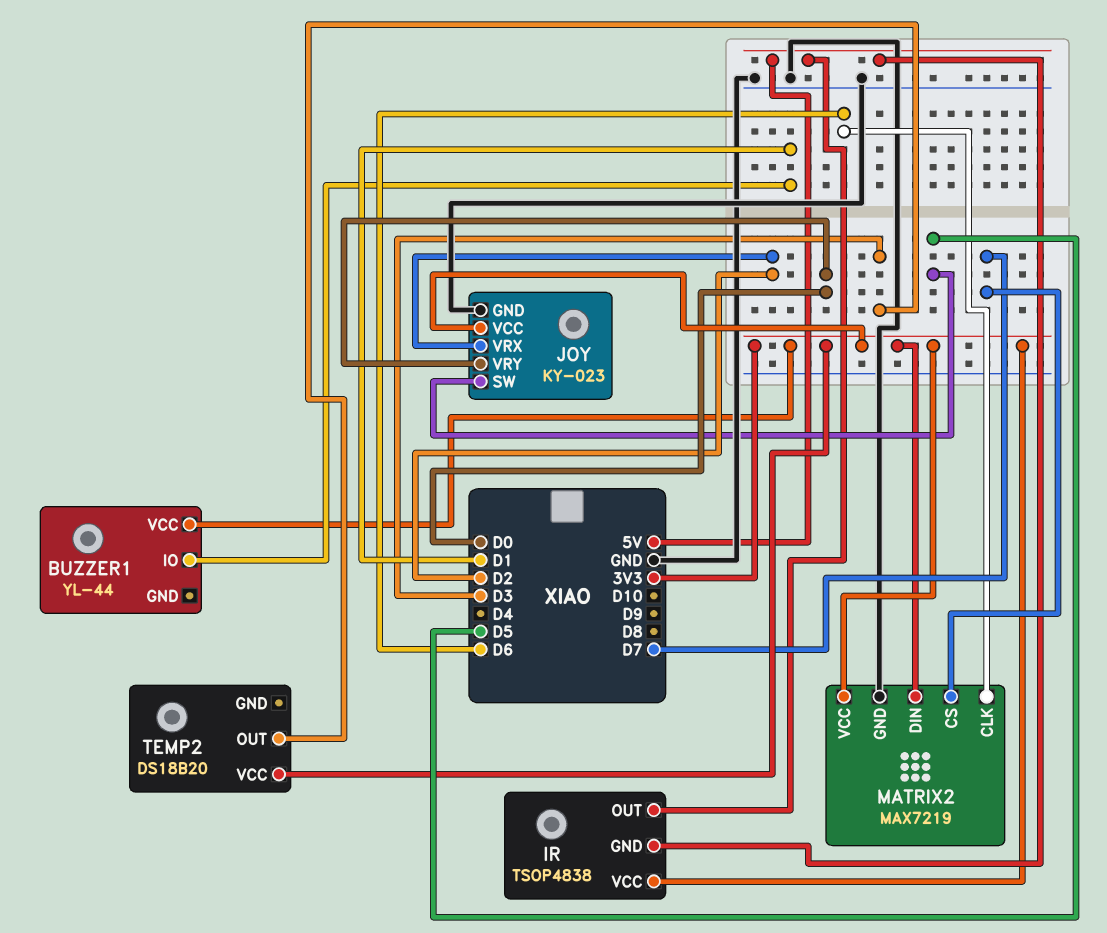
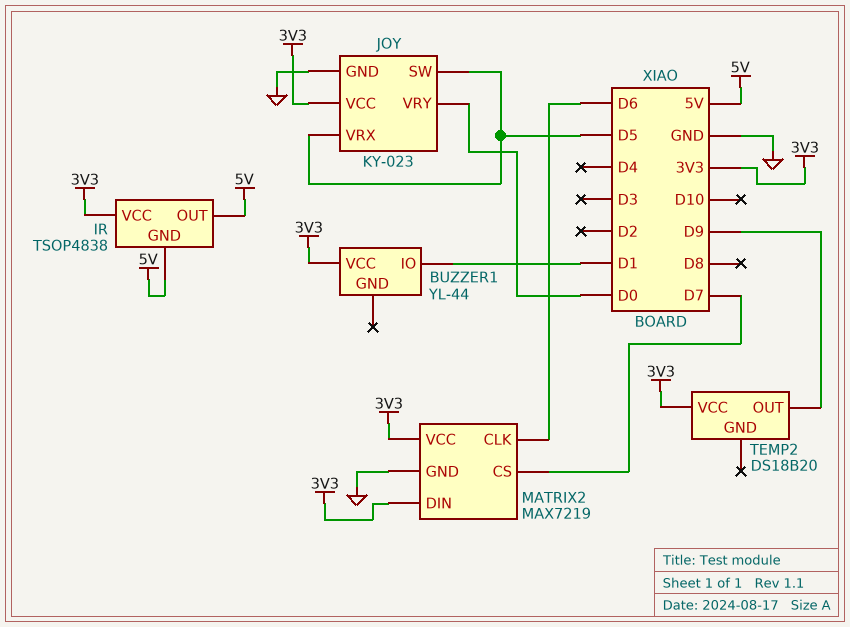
JOY pin VRX: D2 -> D5
TEMP2 pin OUT: D3 -> D9

